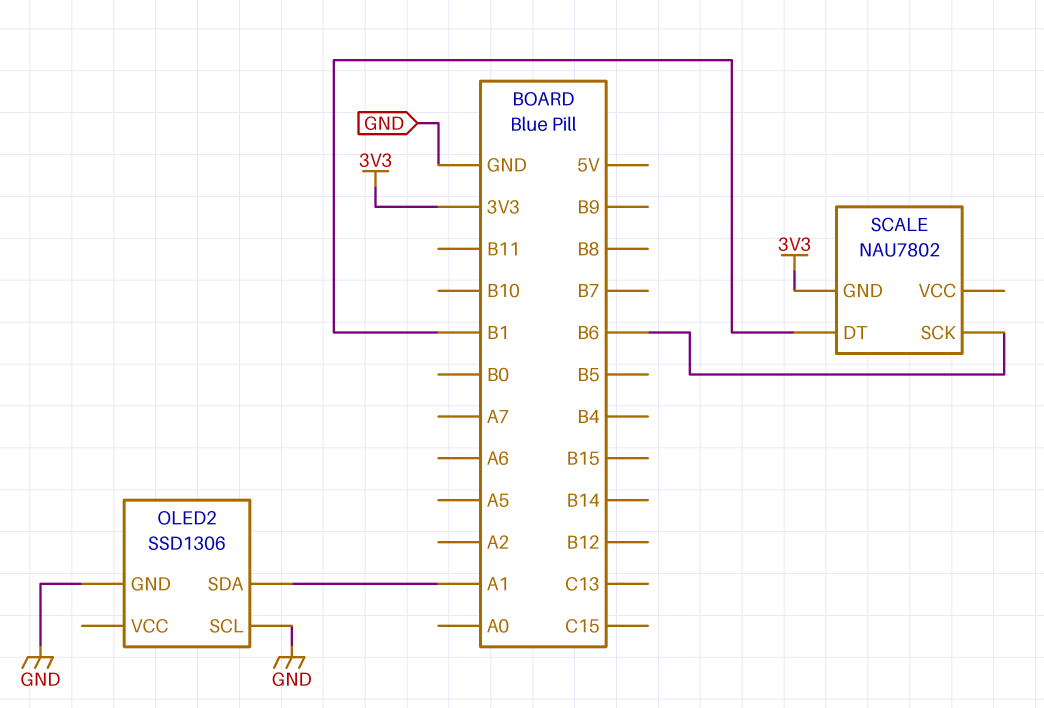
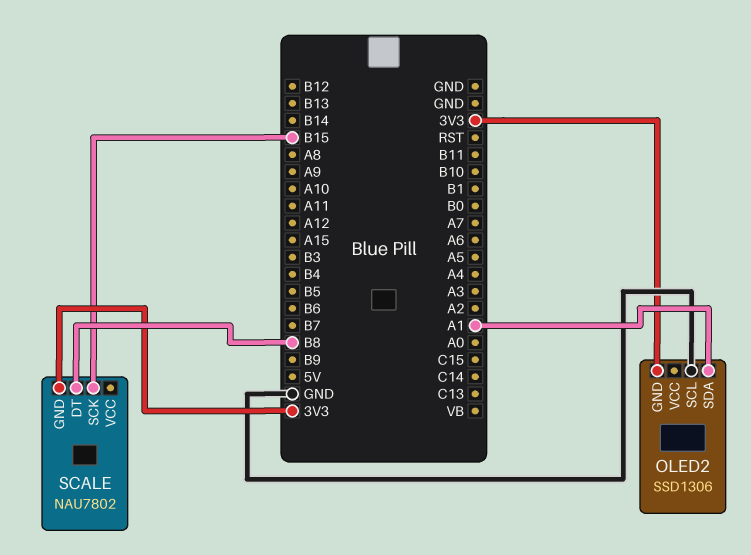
OLED2 pin GND: GND -> 3V3
SCALE pin DT: B1 -> B8
SCALE pin SCK: B6 -> B15

